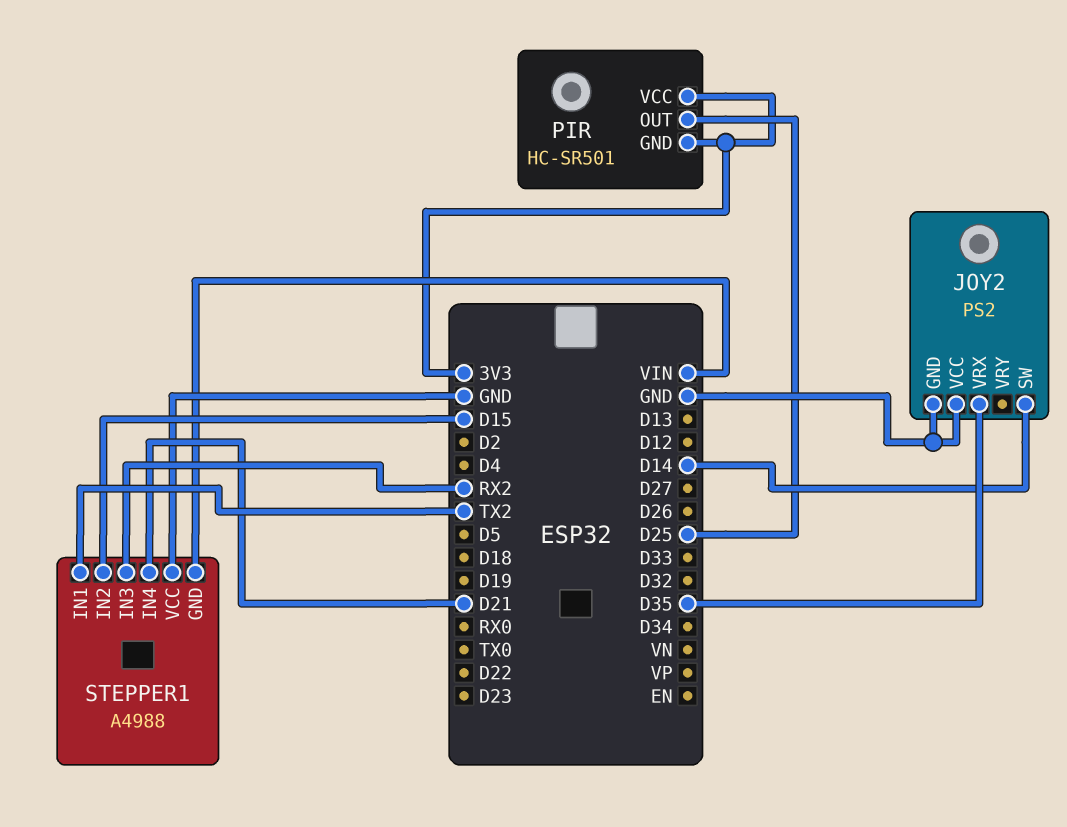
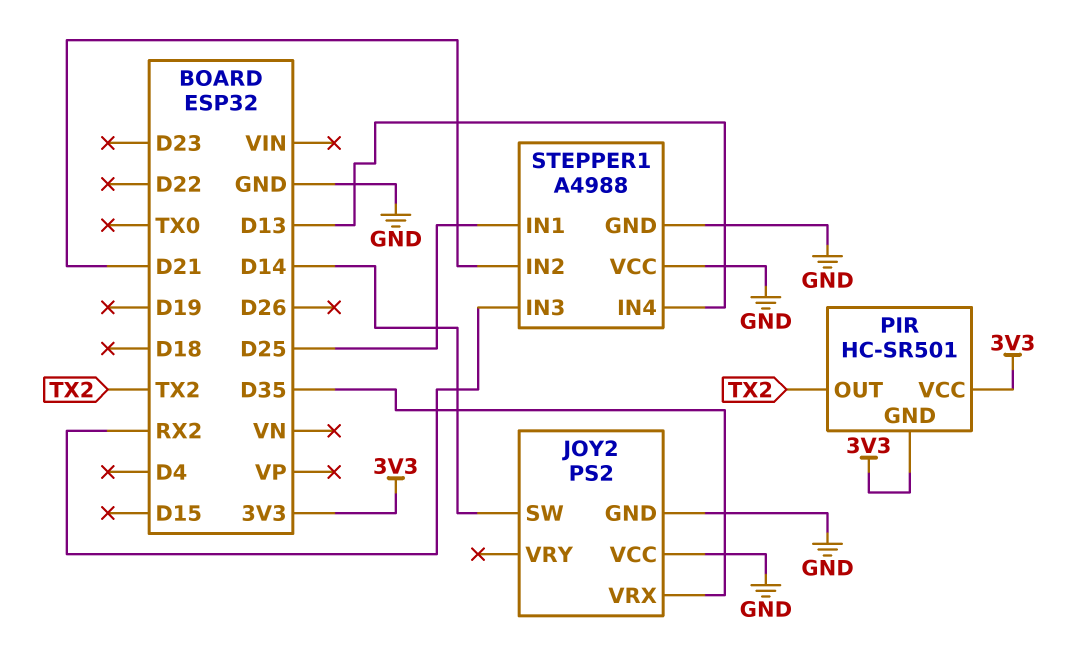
PIR pin OUT: D25 -> TX2
STEPPER1 pin GND: VIN -> GND
STEPPER1 pin IN1: TX2 -> D25
STEPPER1 pin IN2: D15 -> D21
STEPPER1 pin IN4: D21 -> D13

